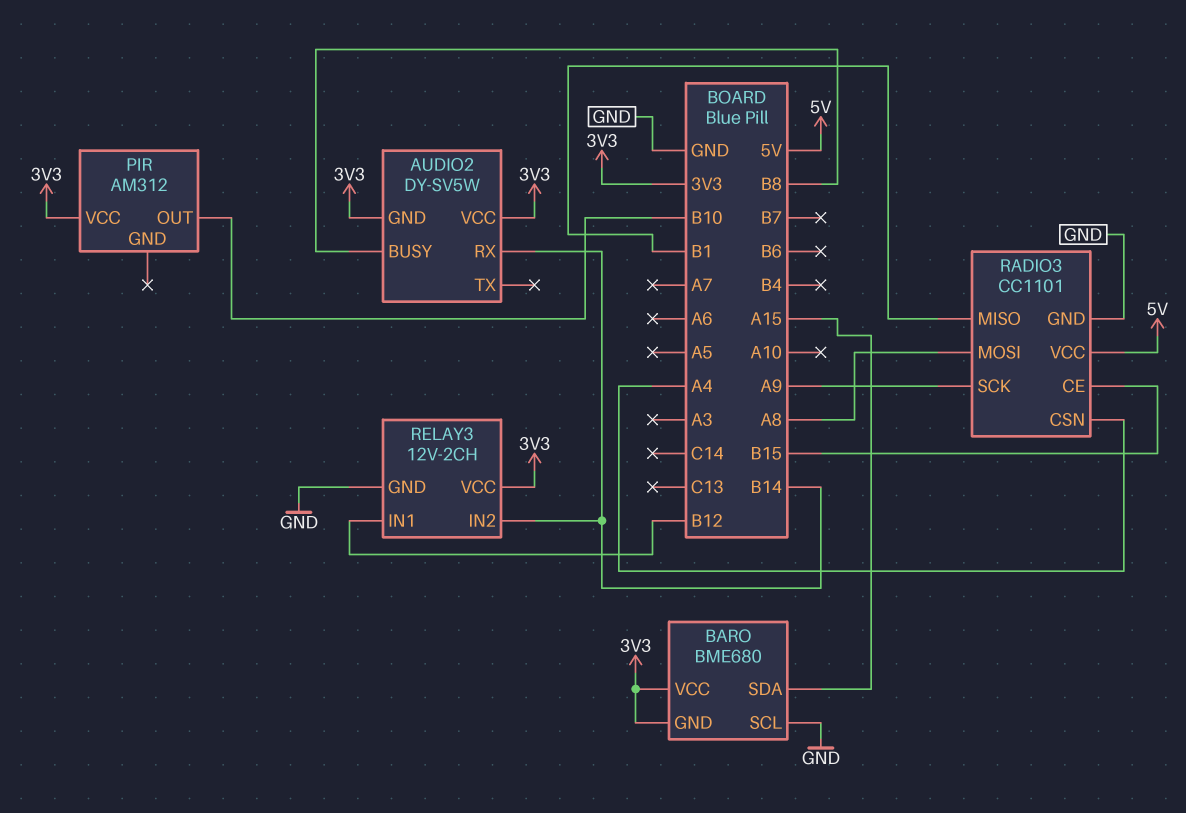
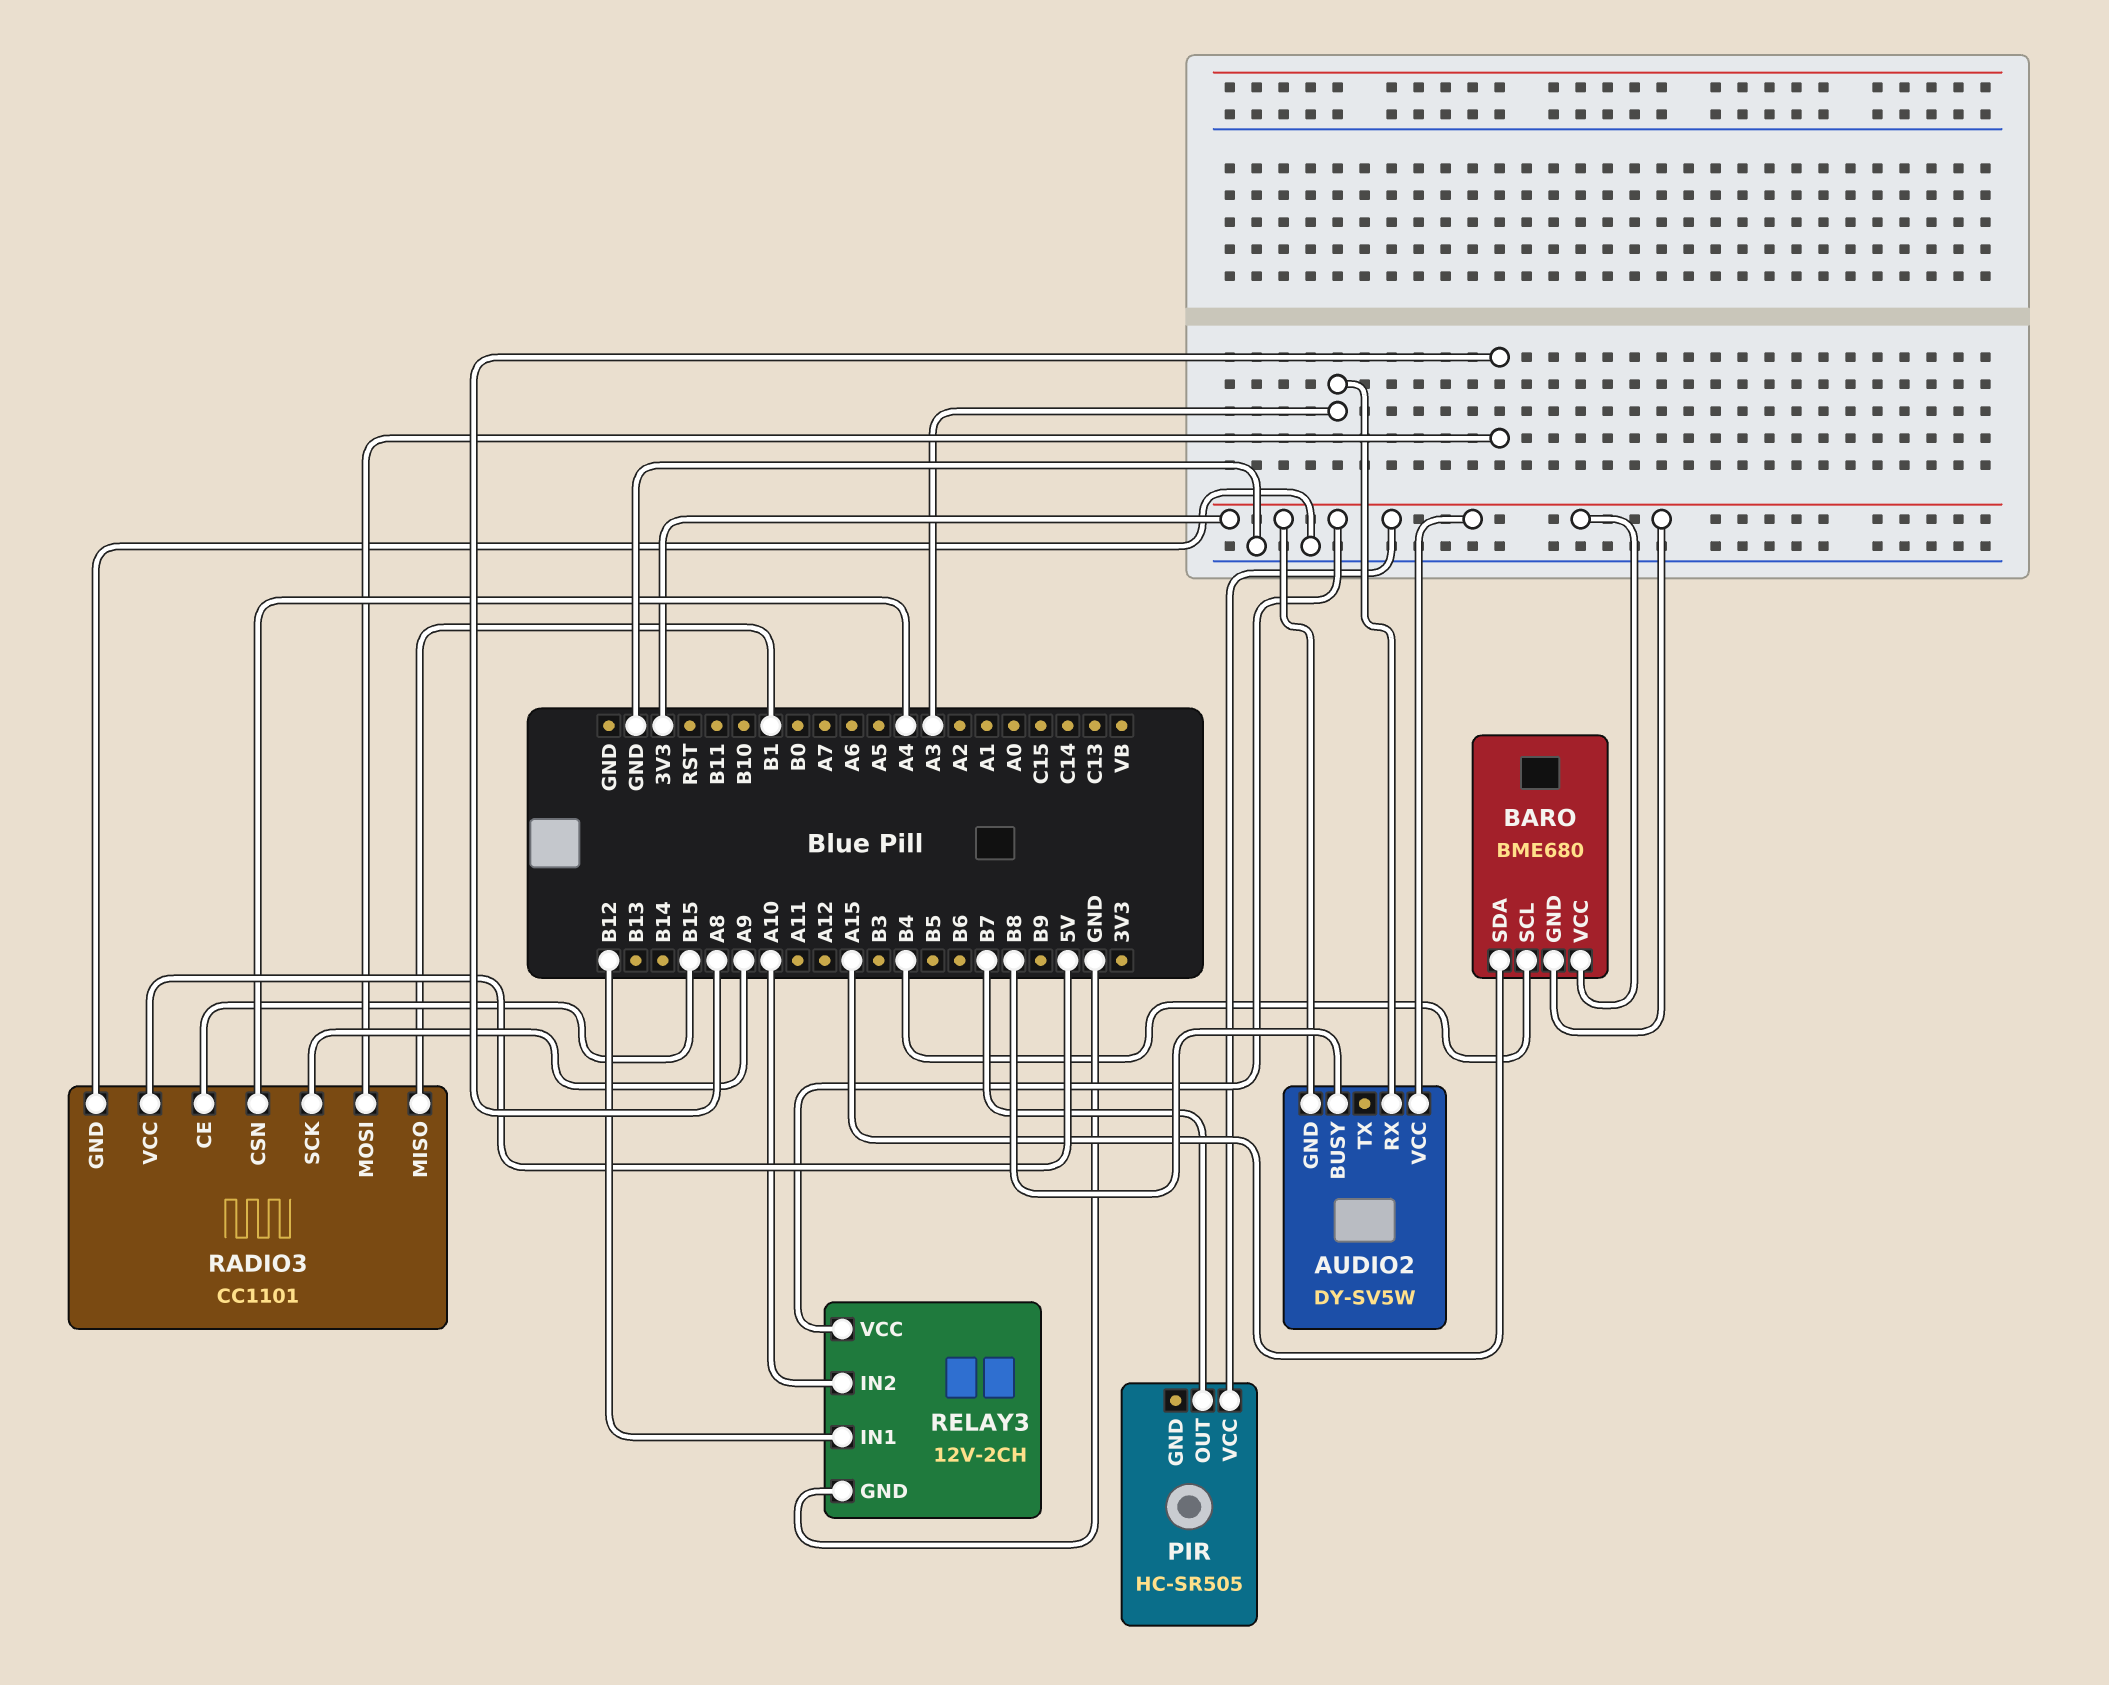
AUDIO2 pin RX: B14 -> A3
BARO pin SCL: GND -> B4
PIR: AM312 -> HC-SR505
PIR pin OUT: B10 -> B7
RELAY3 pin IN2: B14 -> A10

